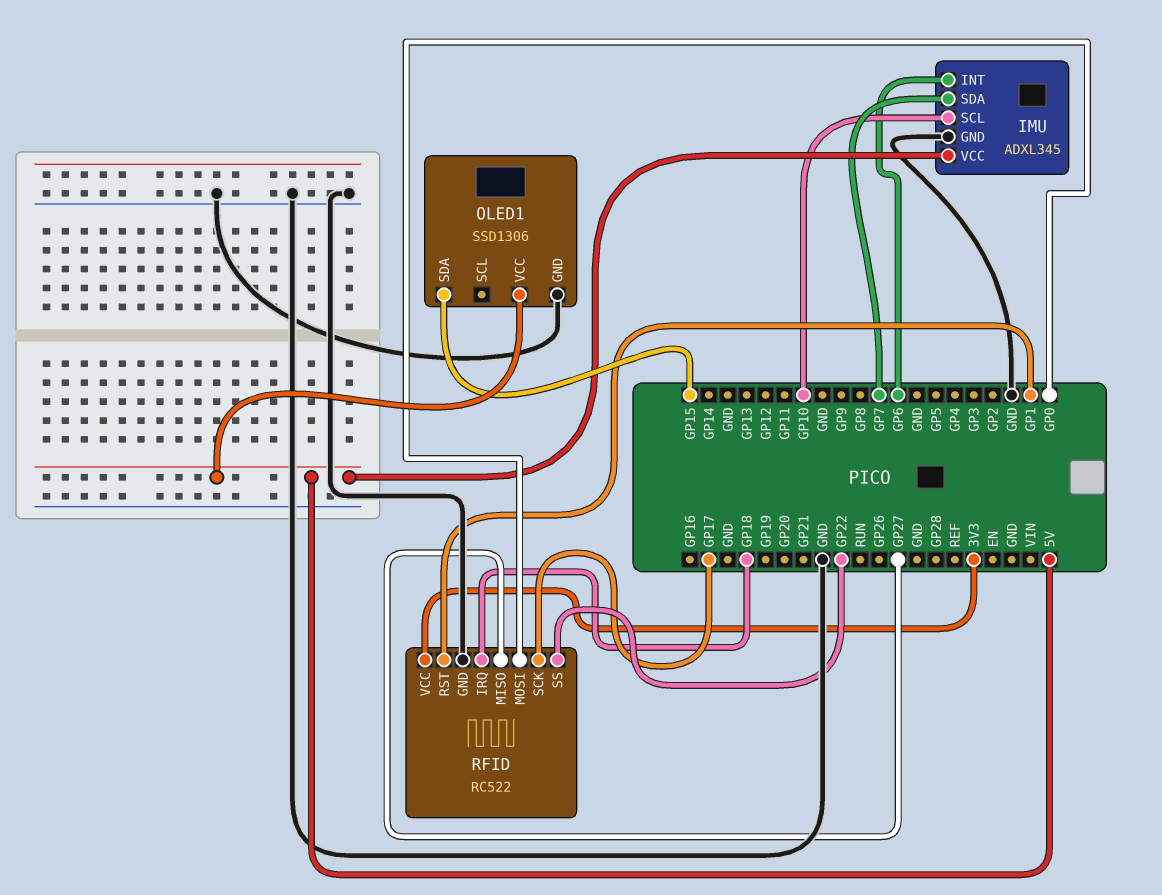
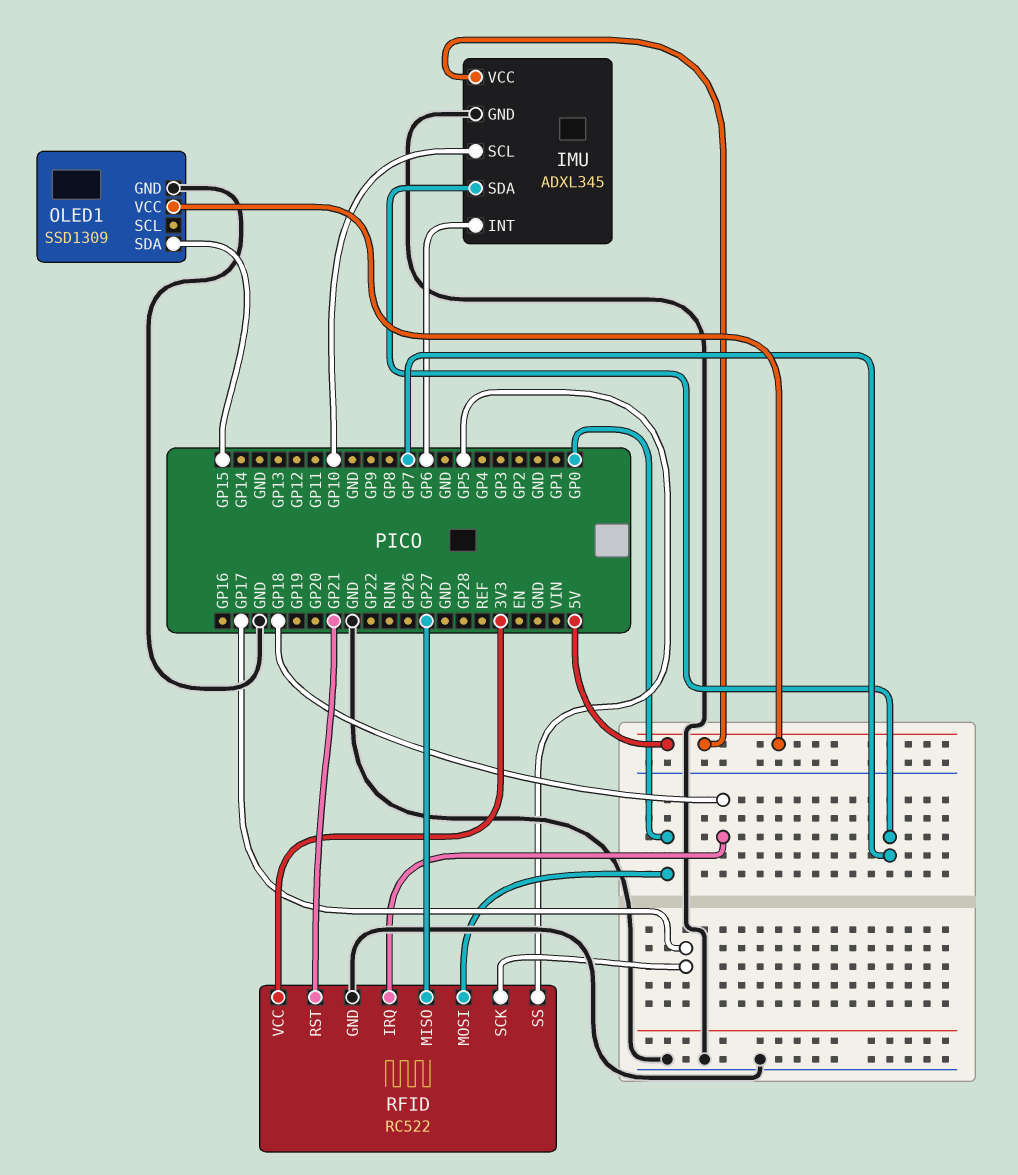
OLED1: SSD1306 -> SSD1309
RFID pin RST: GP1 -> GP21
RFID pin SS: GP22 -> GP5

